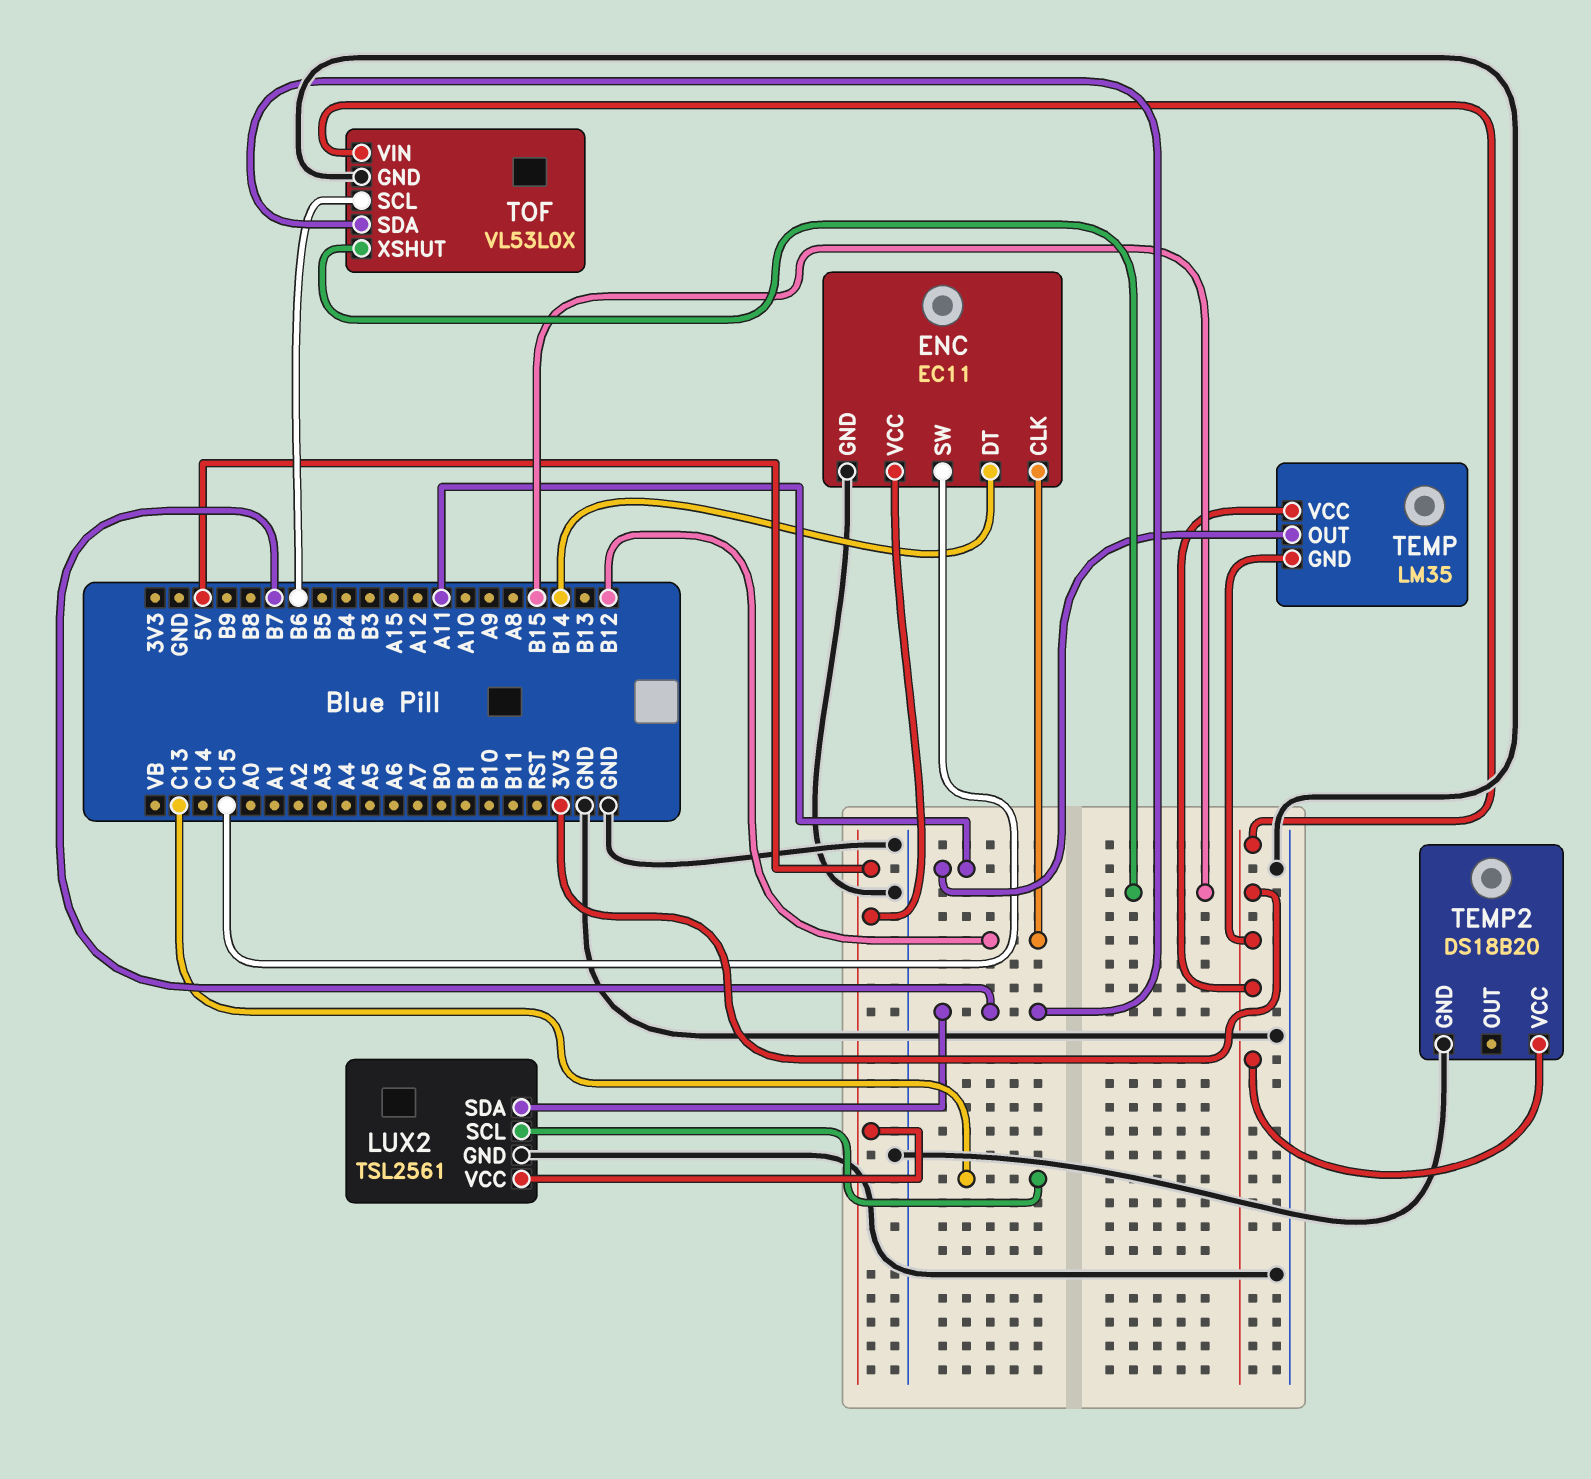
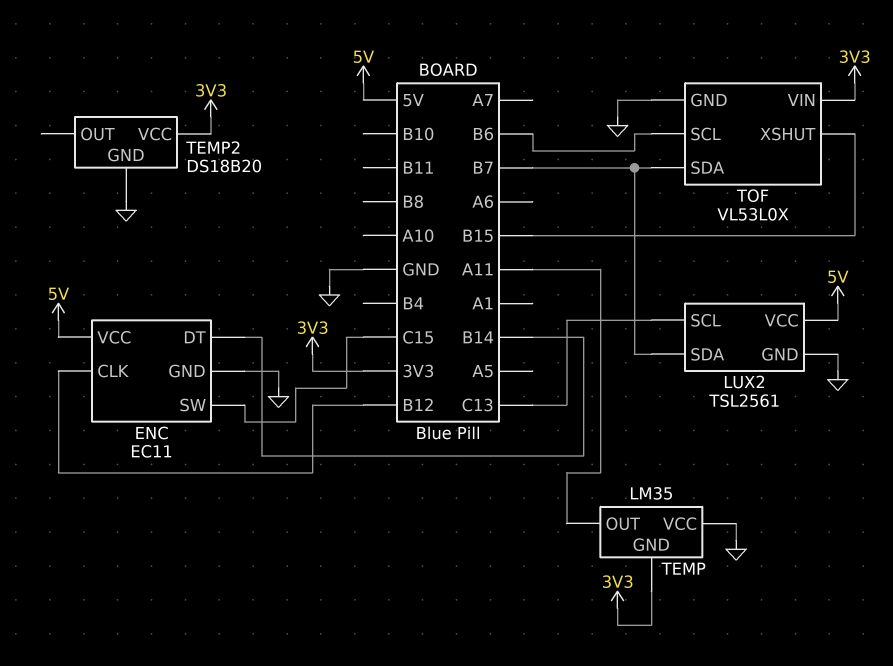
TEMP pin VCC: 3V3 -> GND

